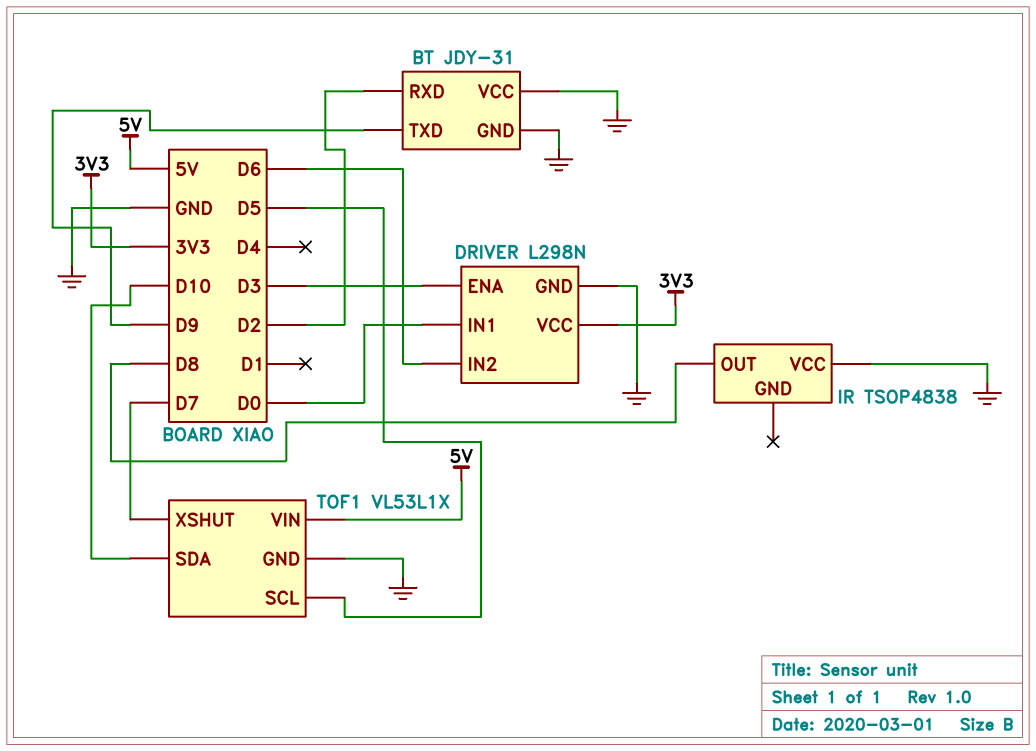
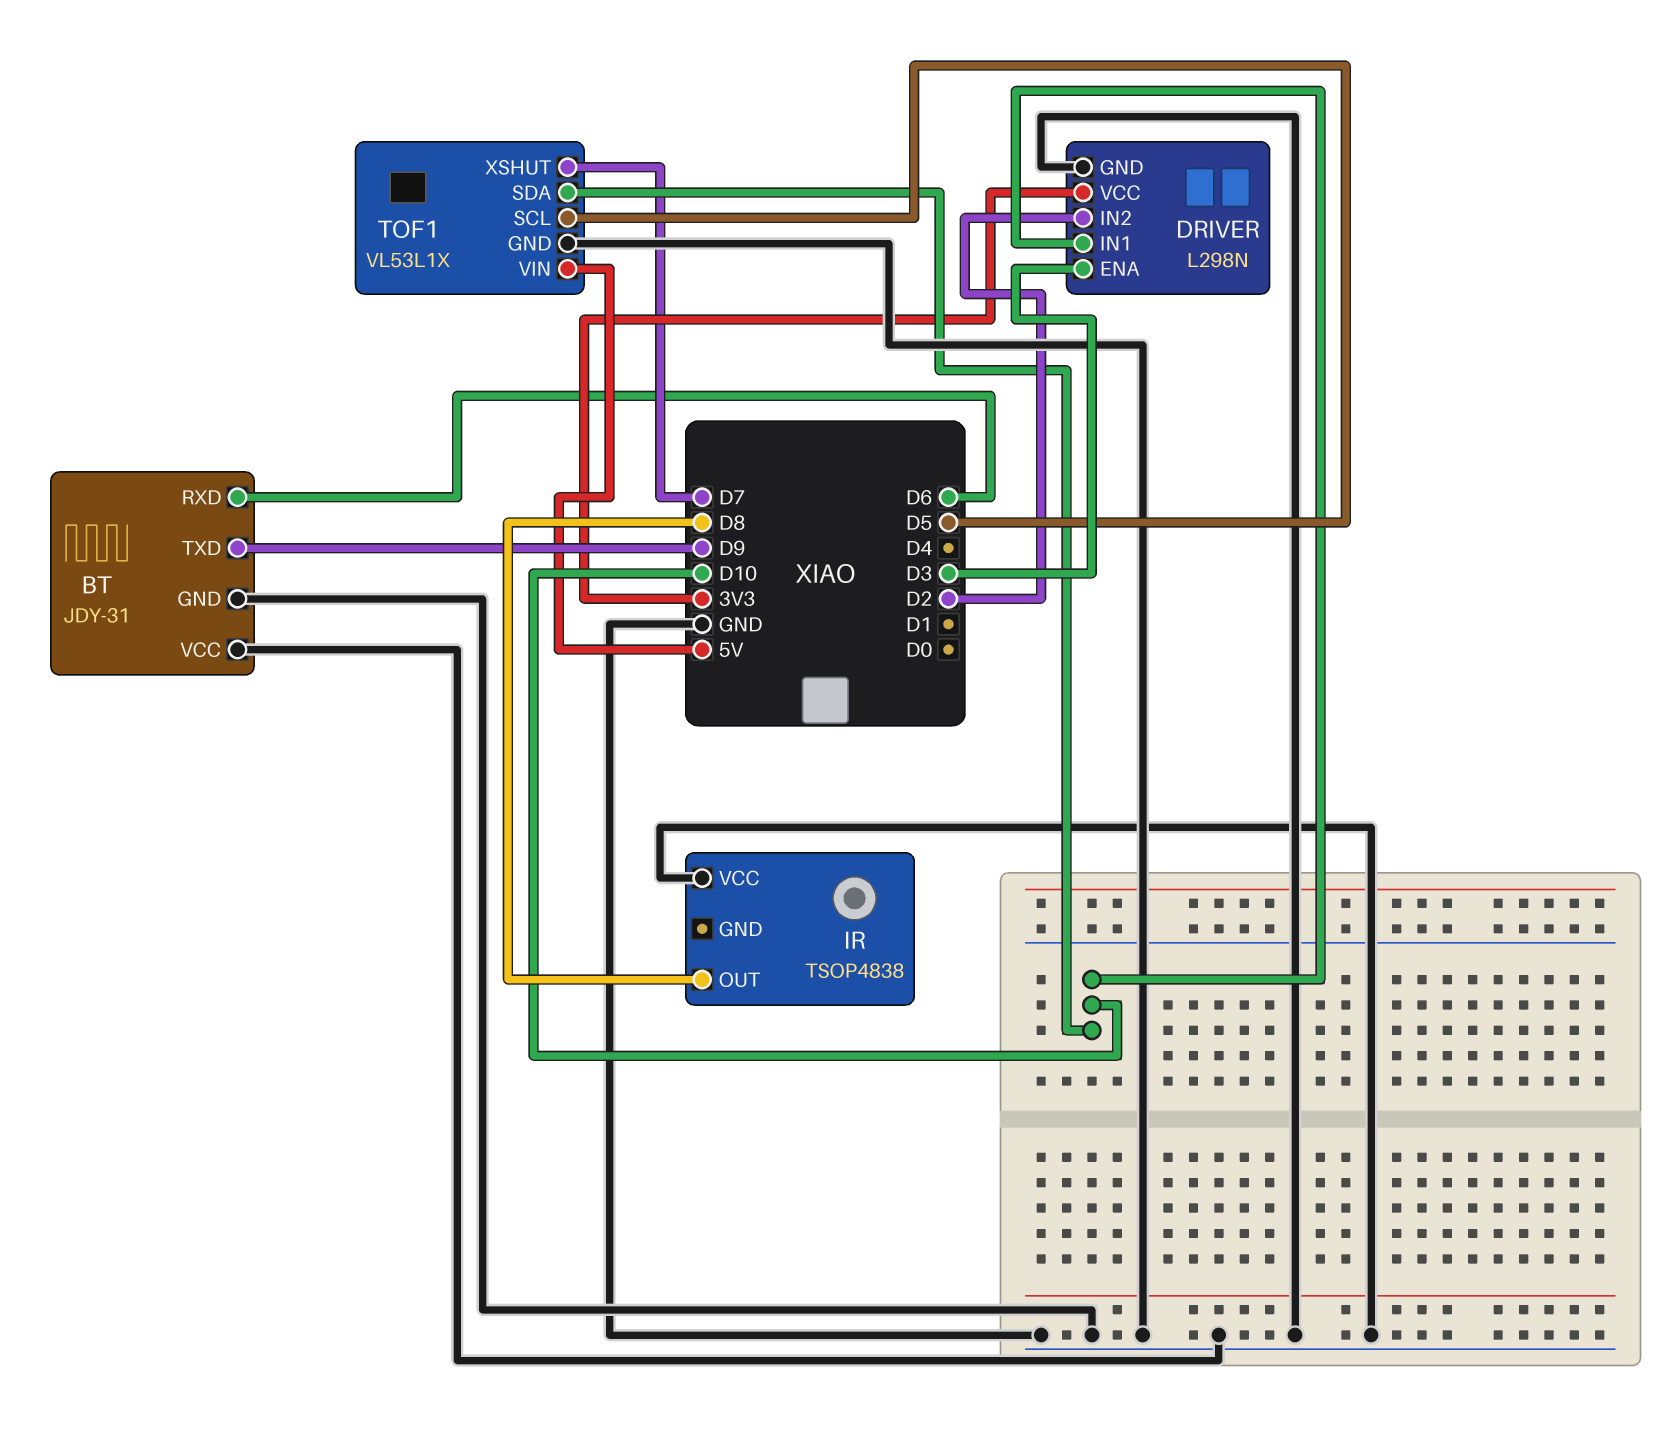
BT pin RXD: D2 -> D6
DRIVER pin IN1: D0 -> D10
DRIVER pin IN2: D6 -> D2

